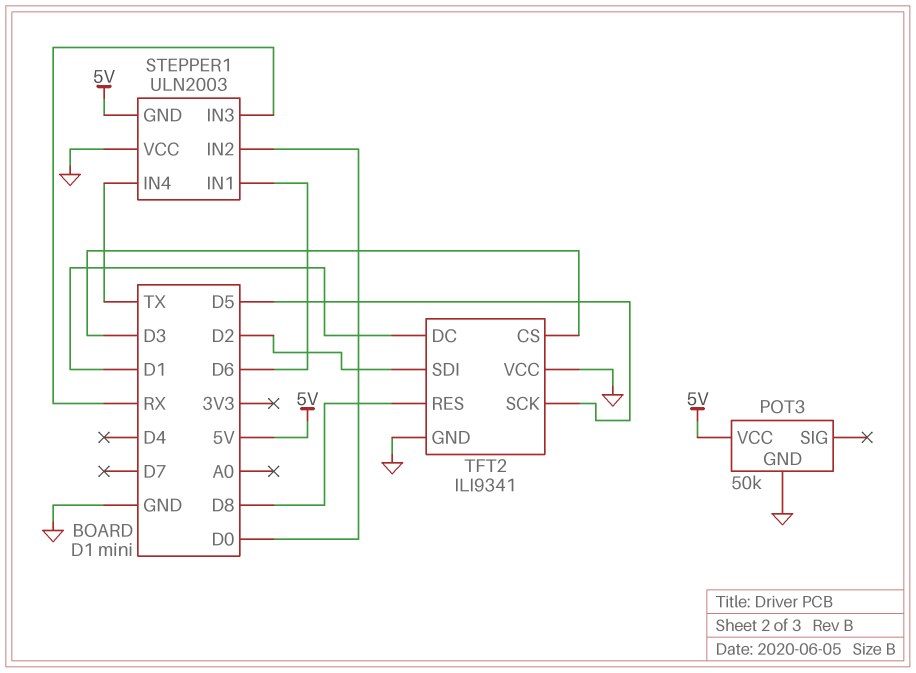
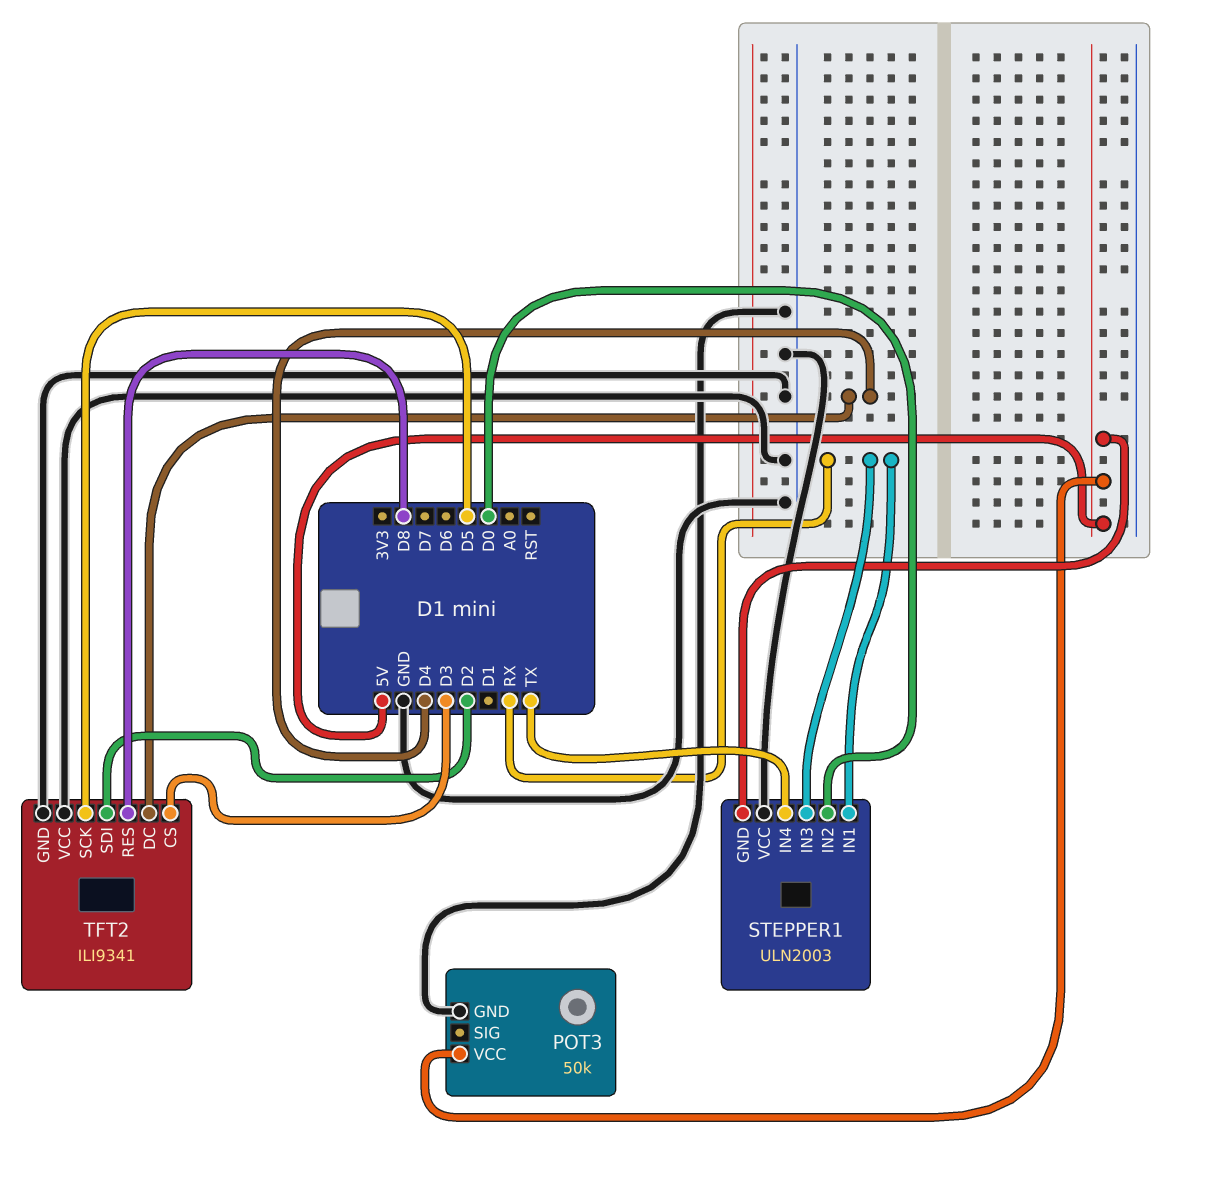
STEPPER1 pin IN1: D6 -> RX
TFT2 pin DC: D1 -> D4

